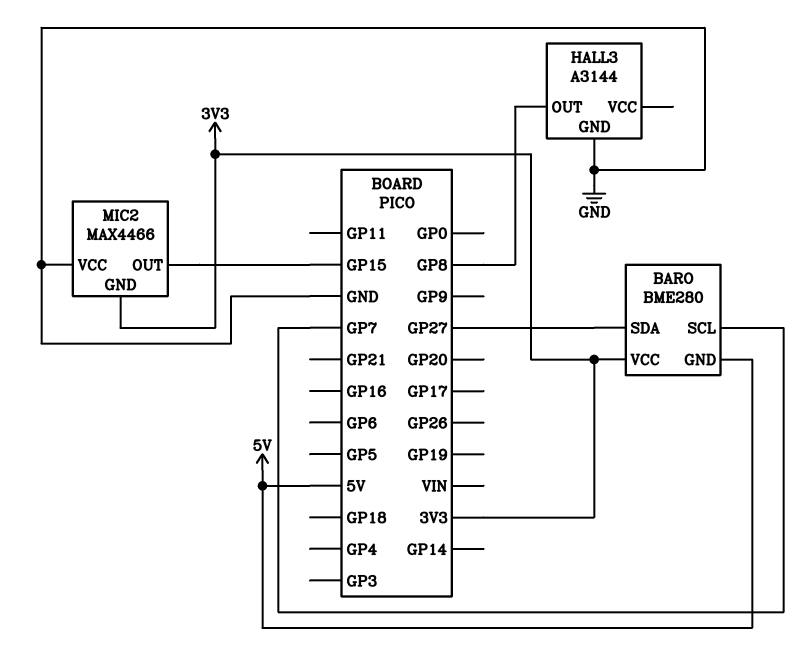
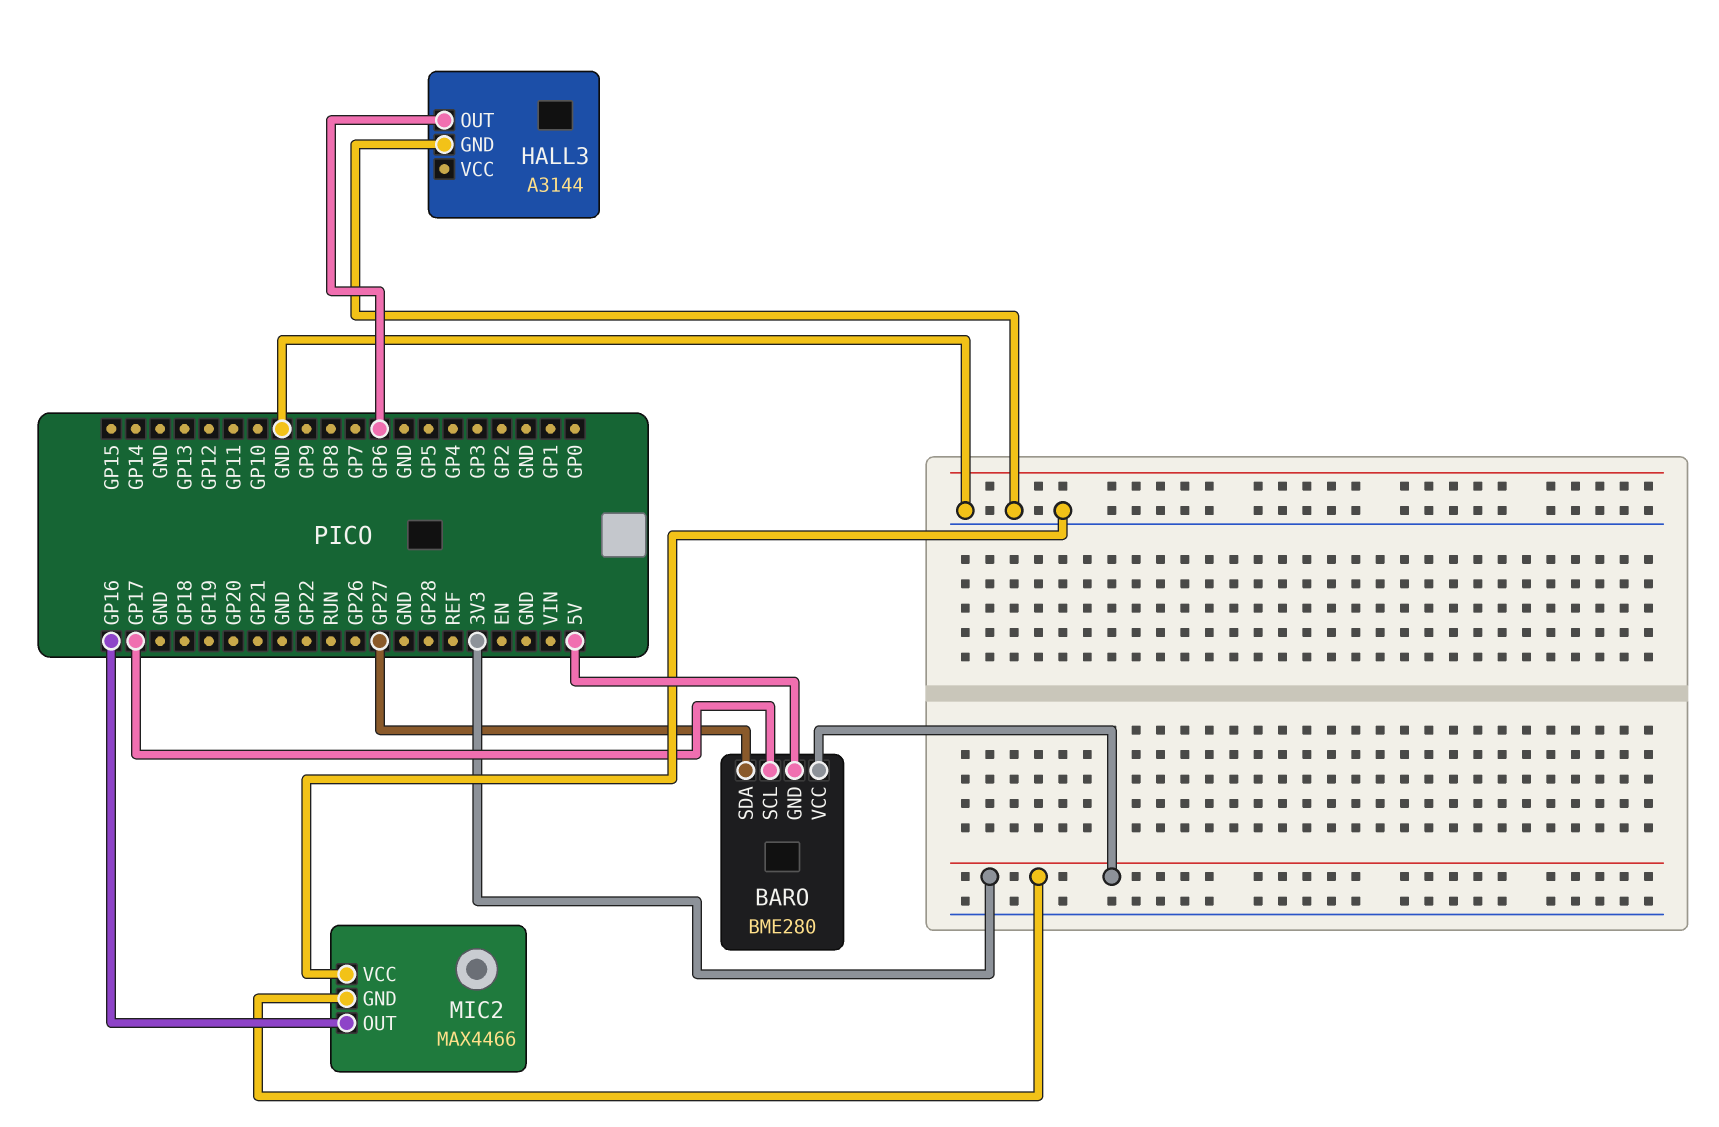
BARO pin SCL: GP7 -> GP17
HALL3 pin OUT: GP8 -> GP6
MIC2 pin OUT: GP15 -> GP16

